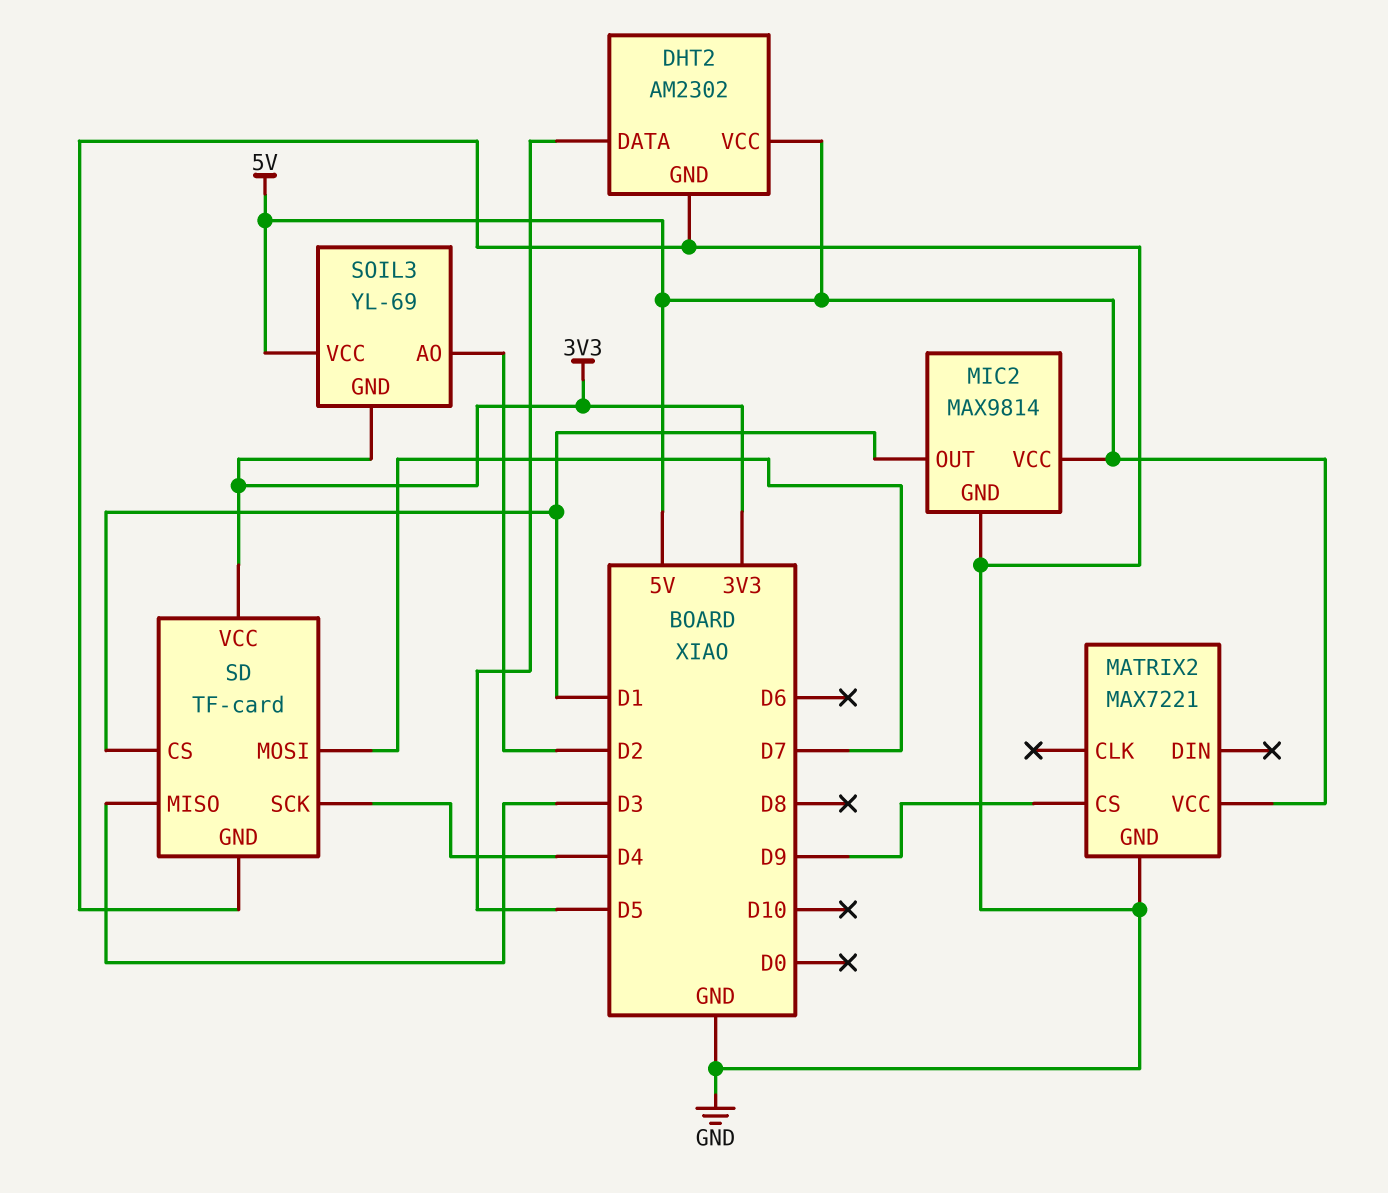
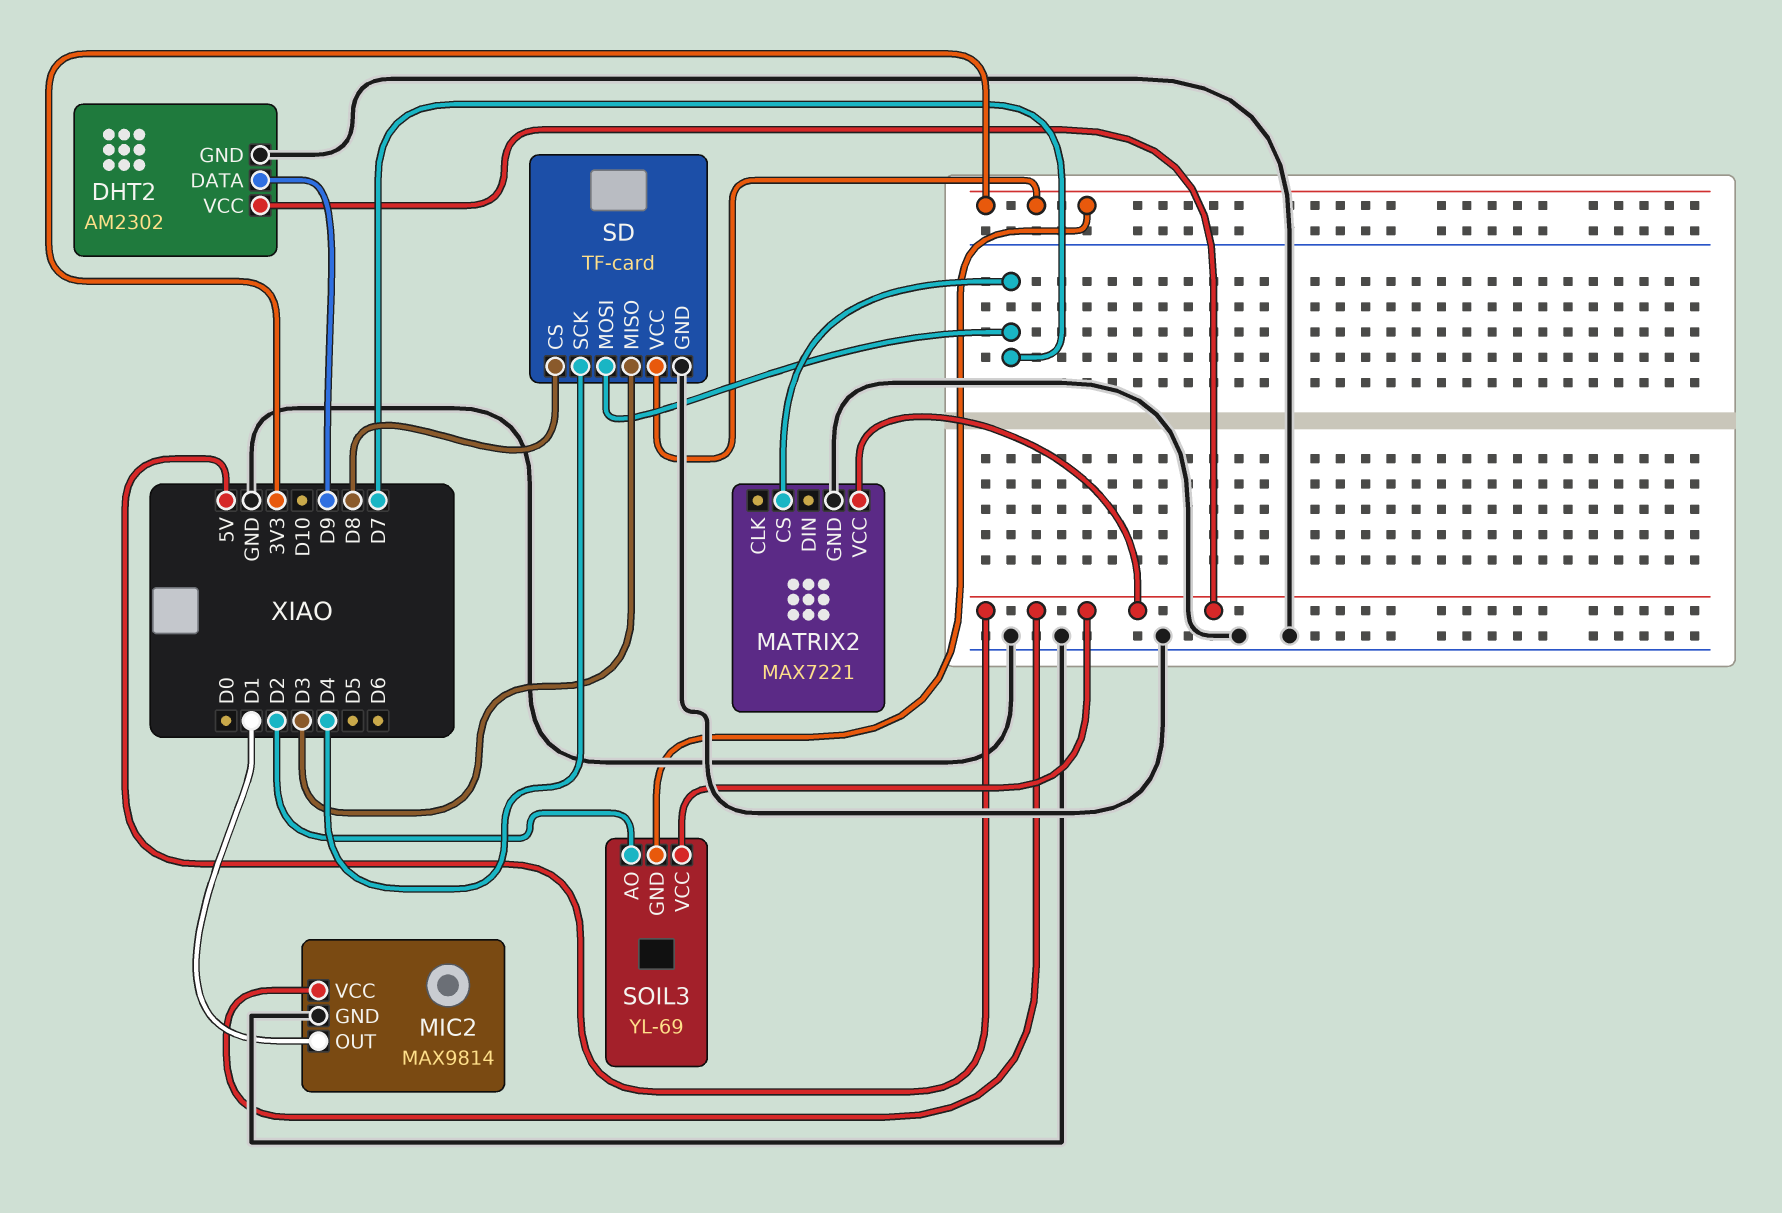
DHT2 pin DATA: D5 -> D9
MATRIX2 pin CS: D9 -> D7
SD pin CS: D1 -> D8

